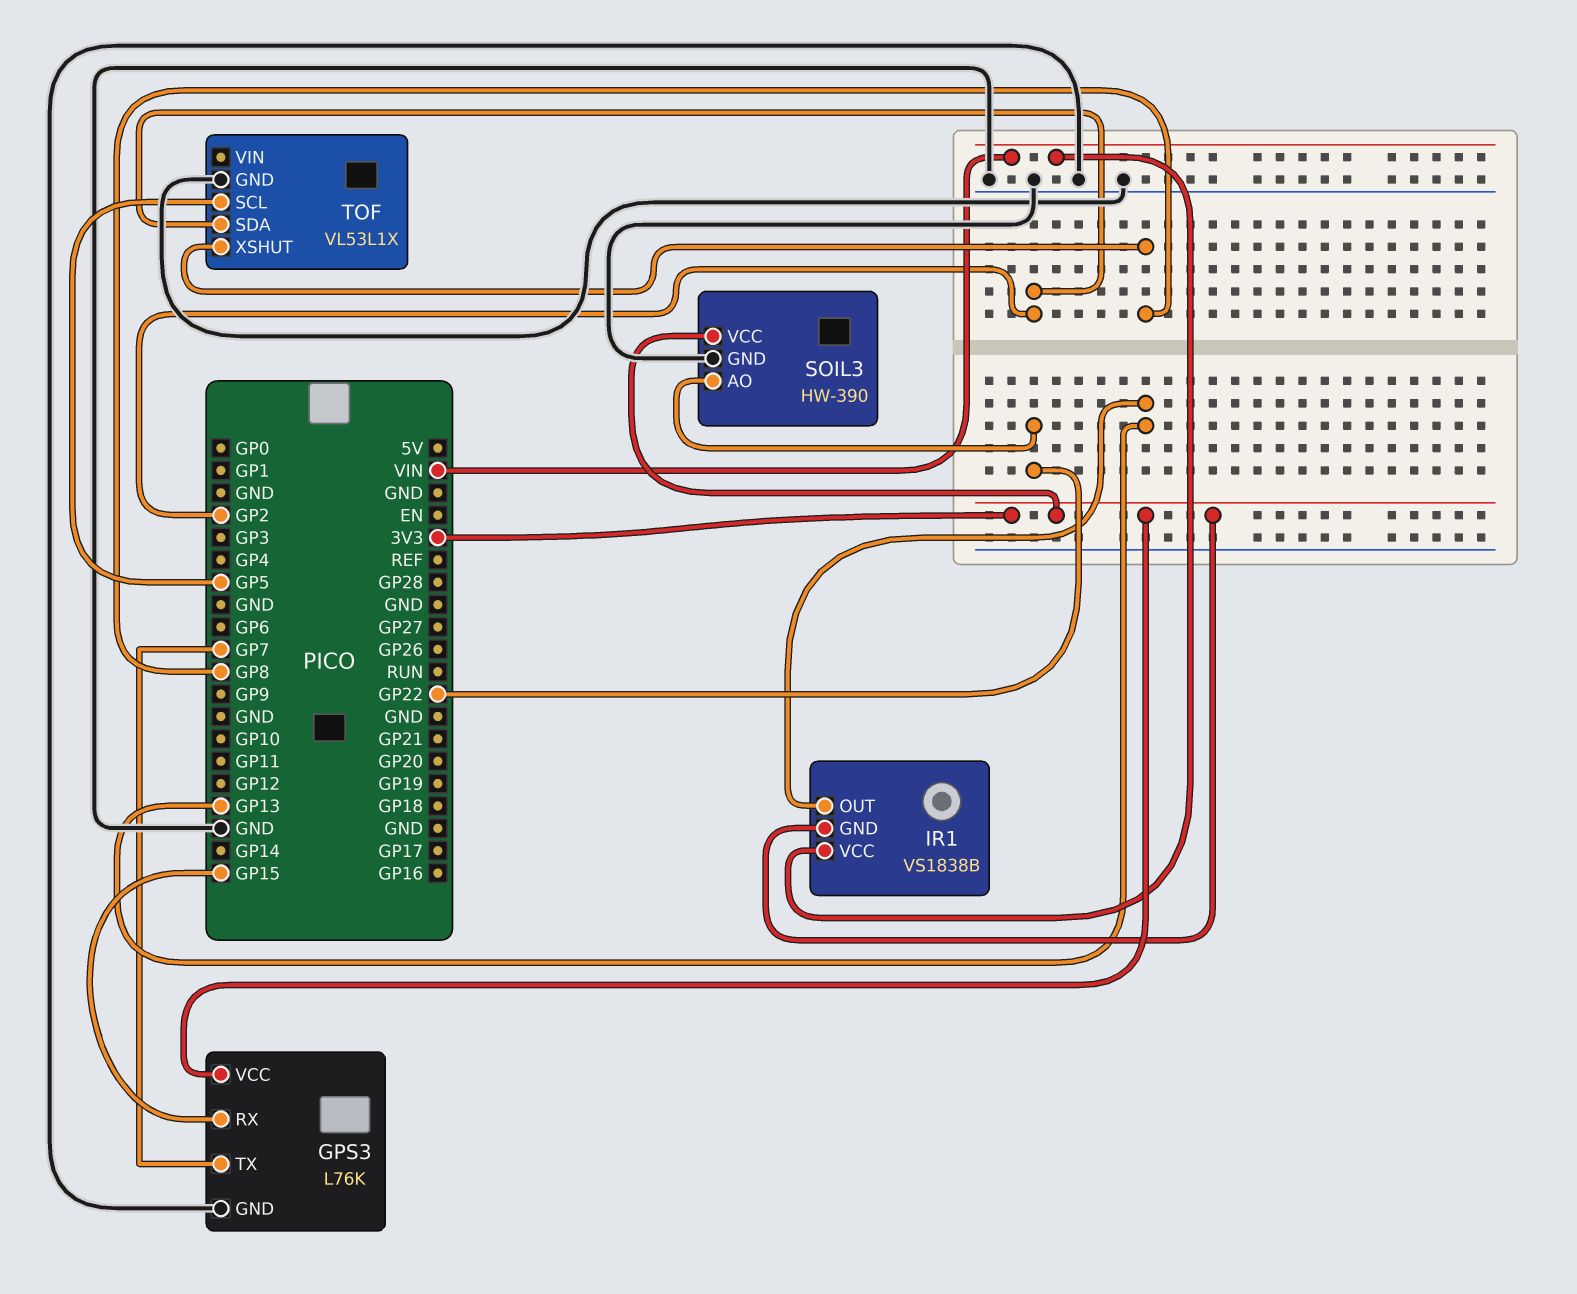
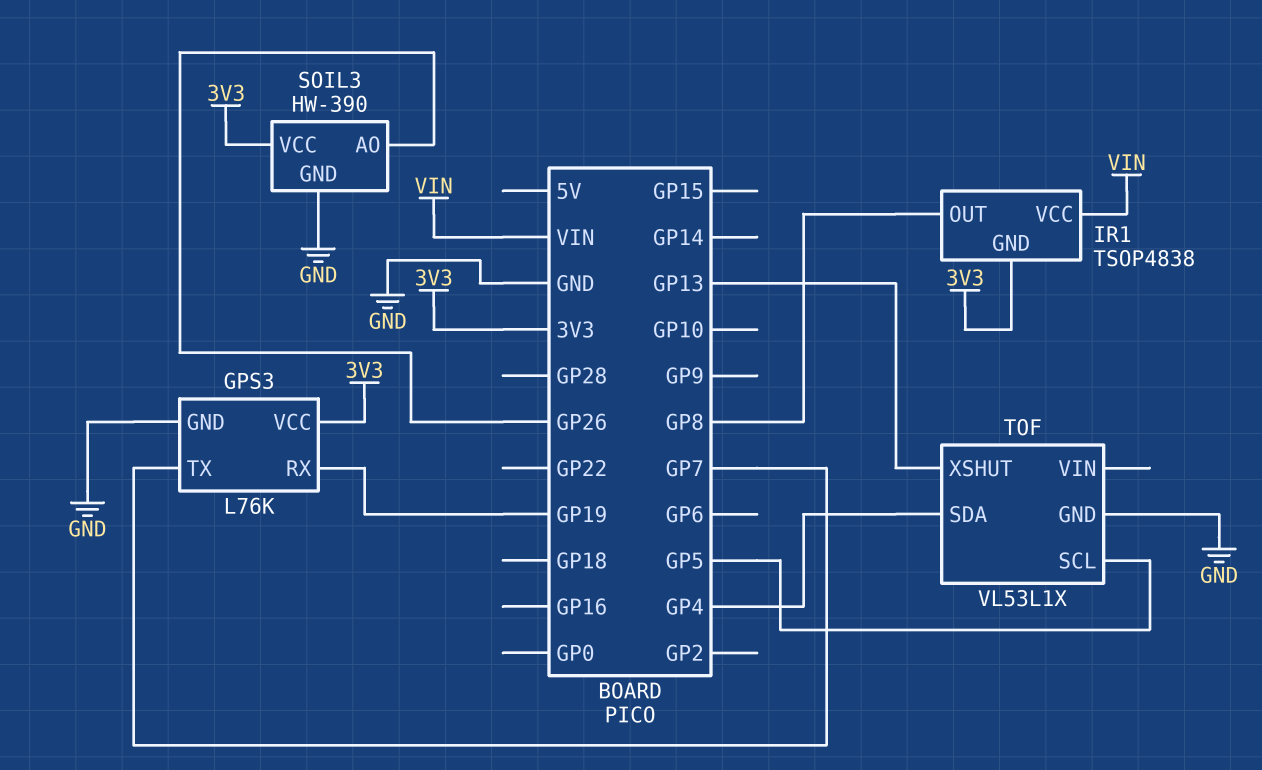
GPS3 pin RX: GP15 -> GP19
IR1: VS1838B -> TSOP4838
IR1 pin OUT: GP13 -> GP8
SOIL3 pin AO: GP22 -> GP26
TOF pin SDA: GP2 -> GP4
TOF pin XSHUT: GP8 -> GP13

